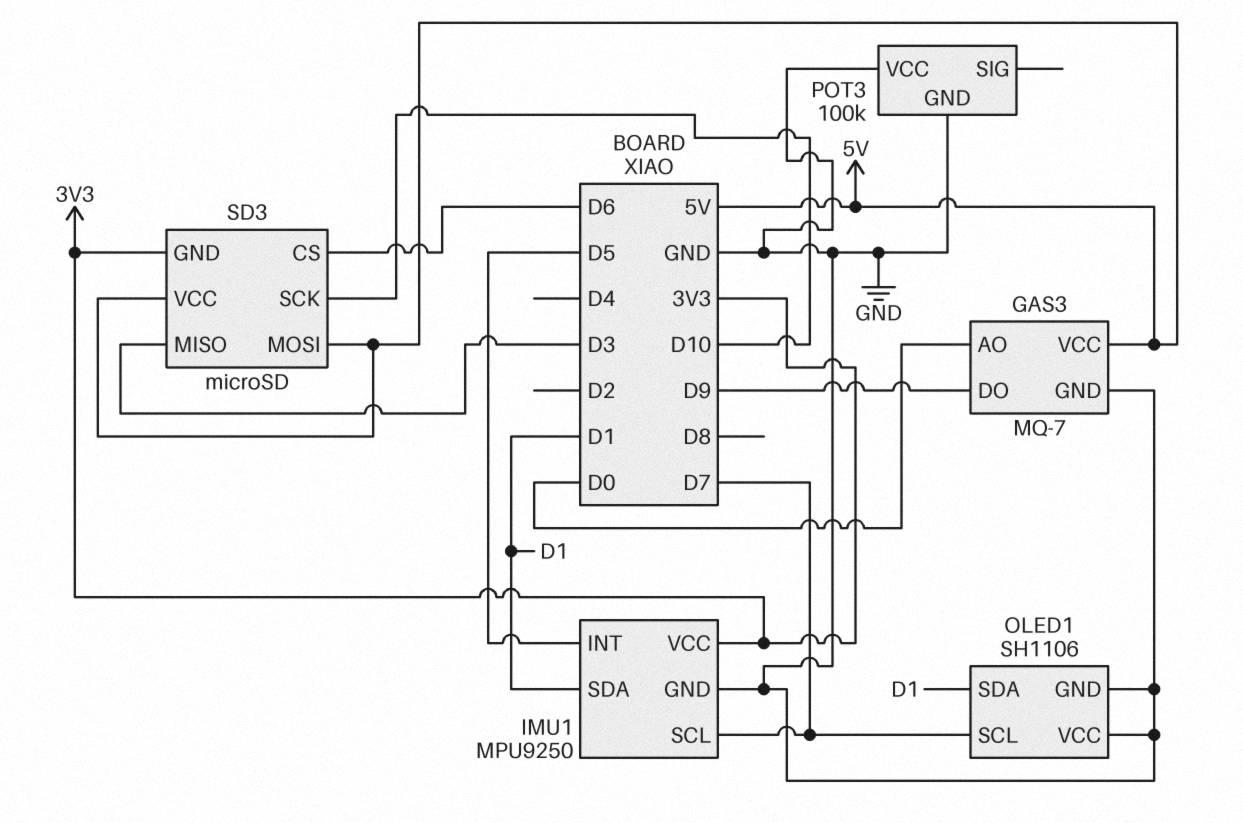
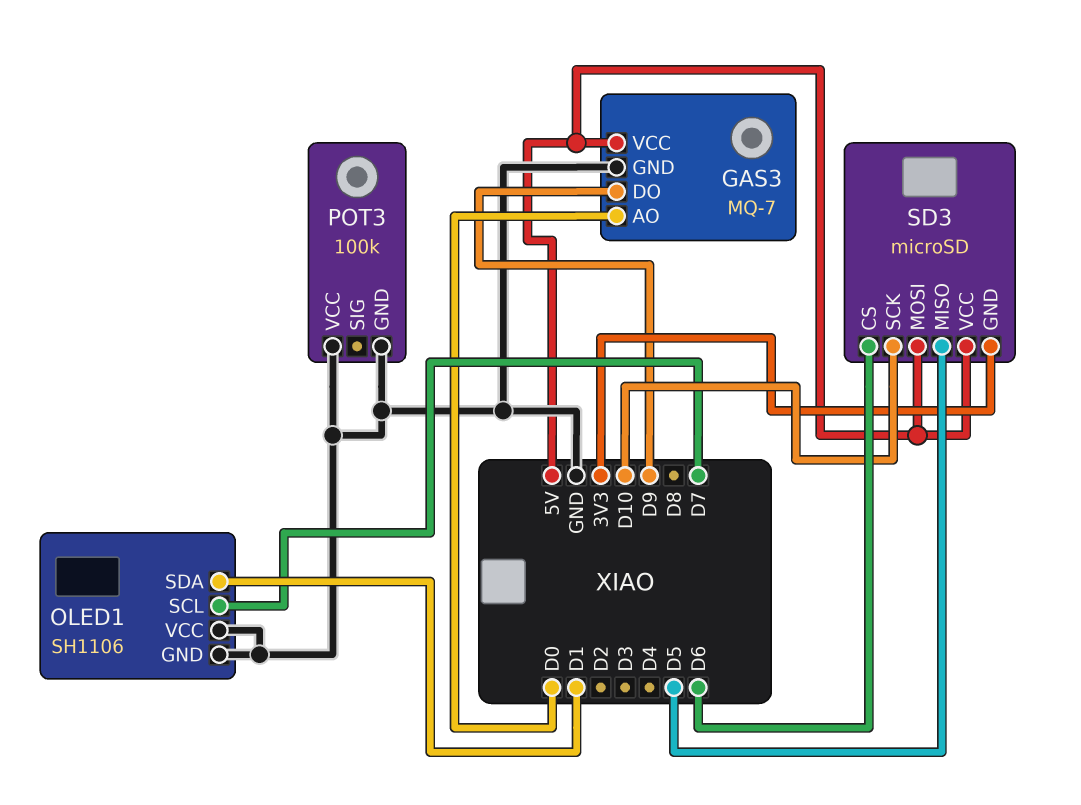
IMU1: MPU9250 -> none
IMU1 pin GND: GND -> none
IMU1 pin INT: D5 -> none
IMU1 pin SCL: D7 -> none
IMU1 pin SDA: D1 -> none
IMU1 pin VCC: 3V3 -> none
SD3 pin MISO: D3 -> D5

